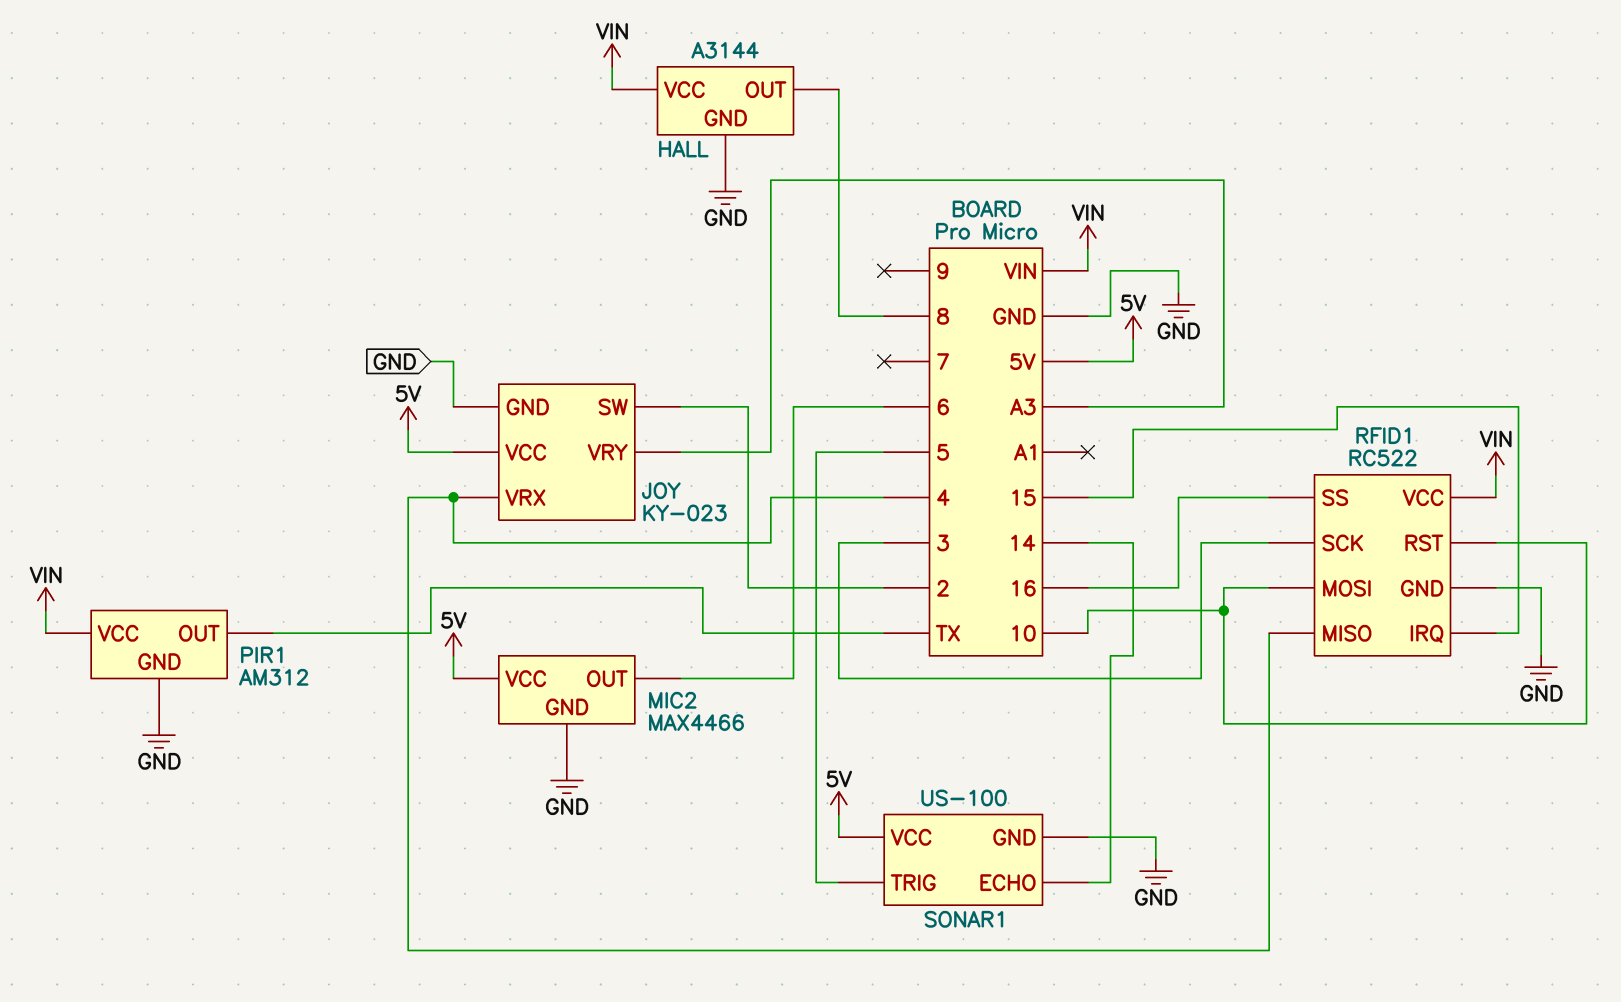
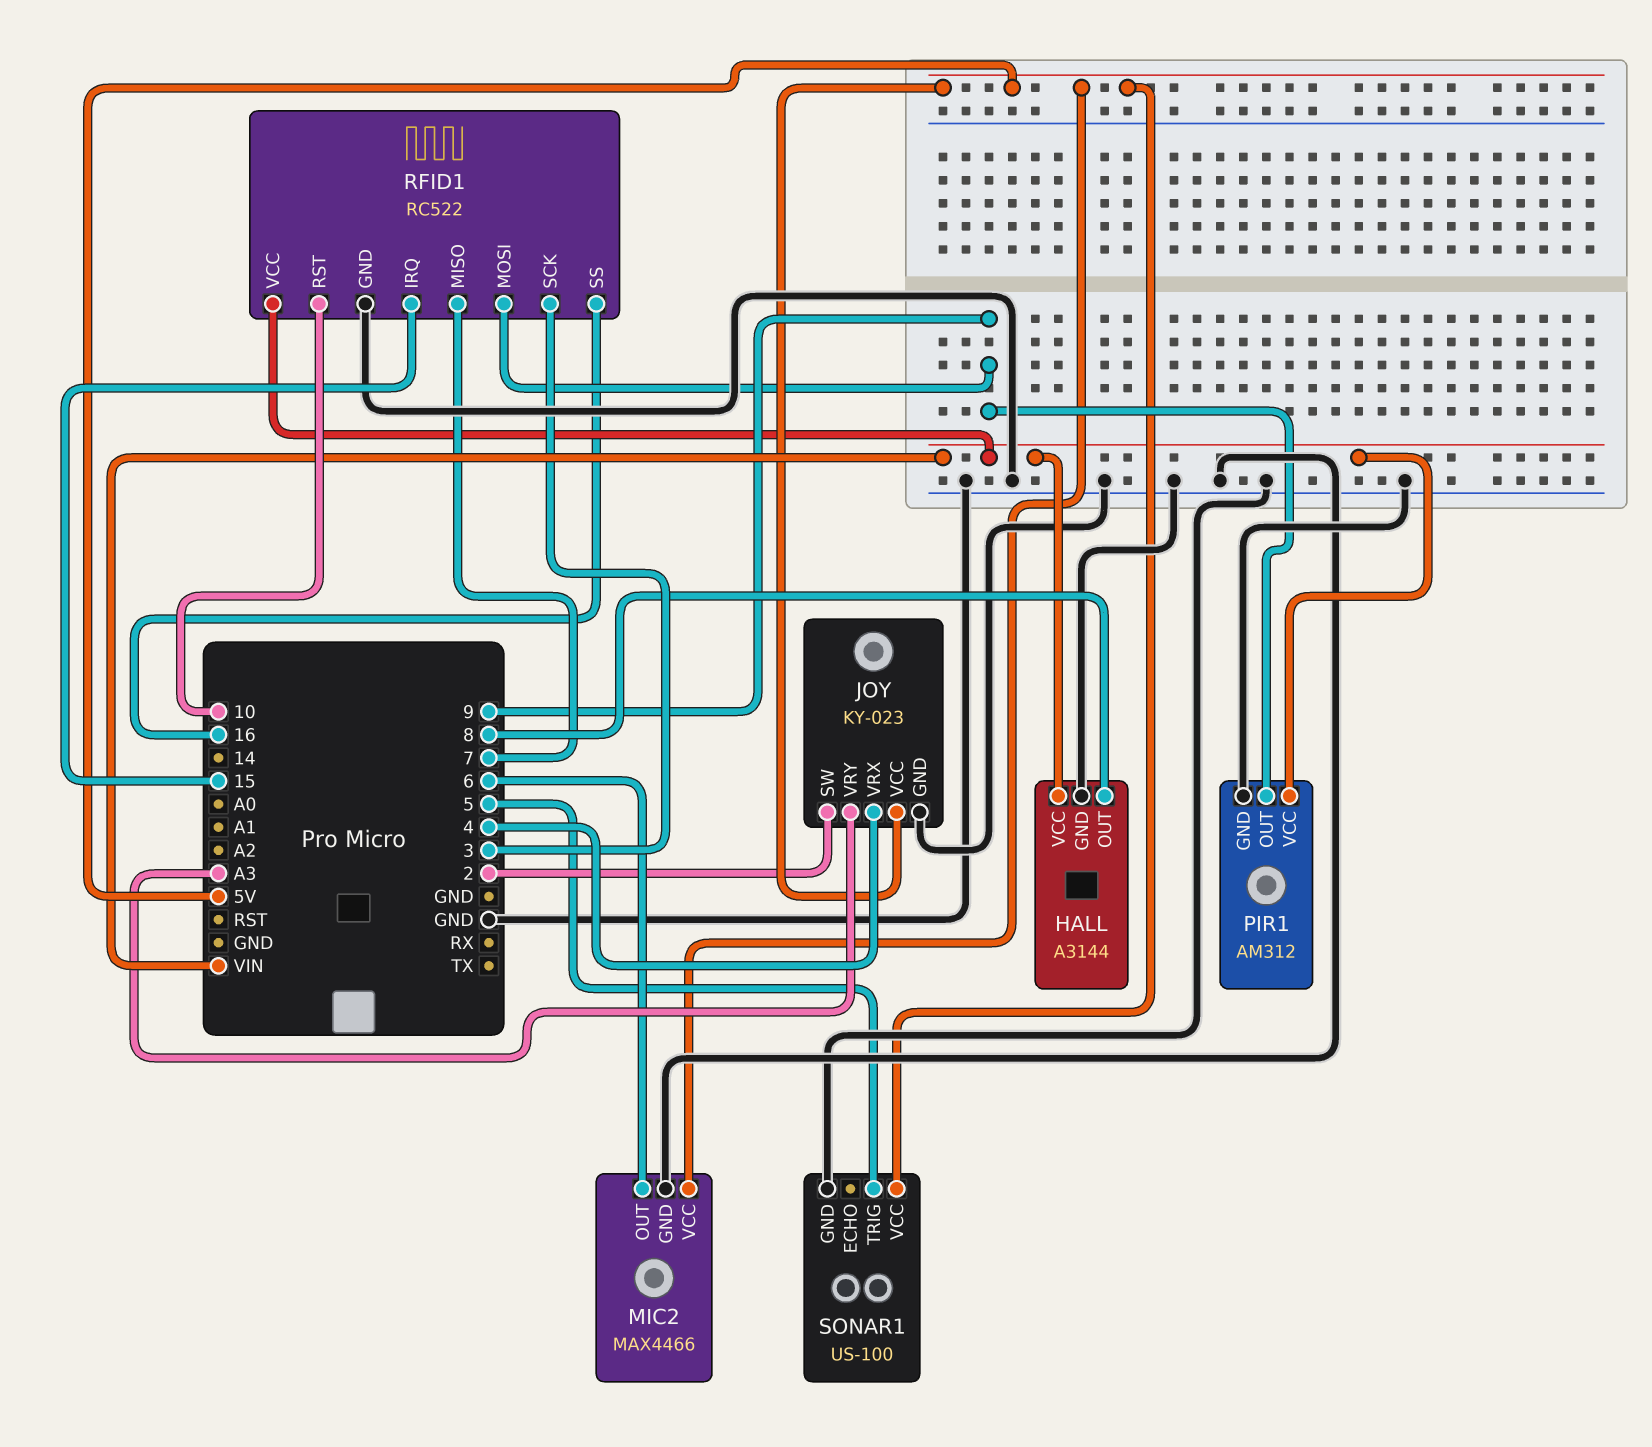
PIR1 pin OUT: TX -> 9
RFID1 pin MISO: 4 -> 7
RFID1 pin MOSI: 10 -> 9
SONAR1 pin ECHO: 14 -> none

